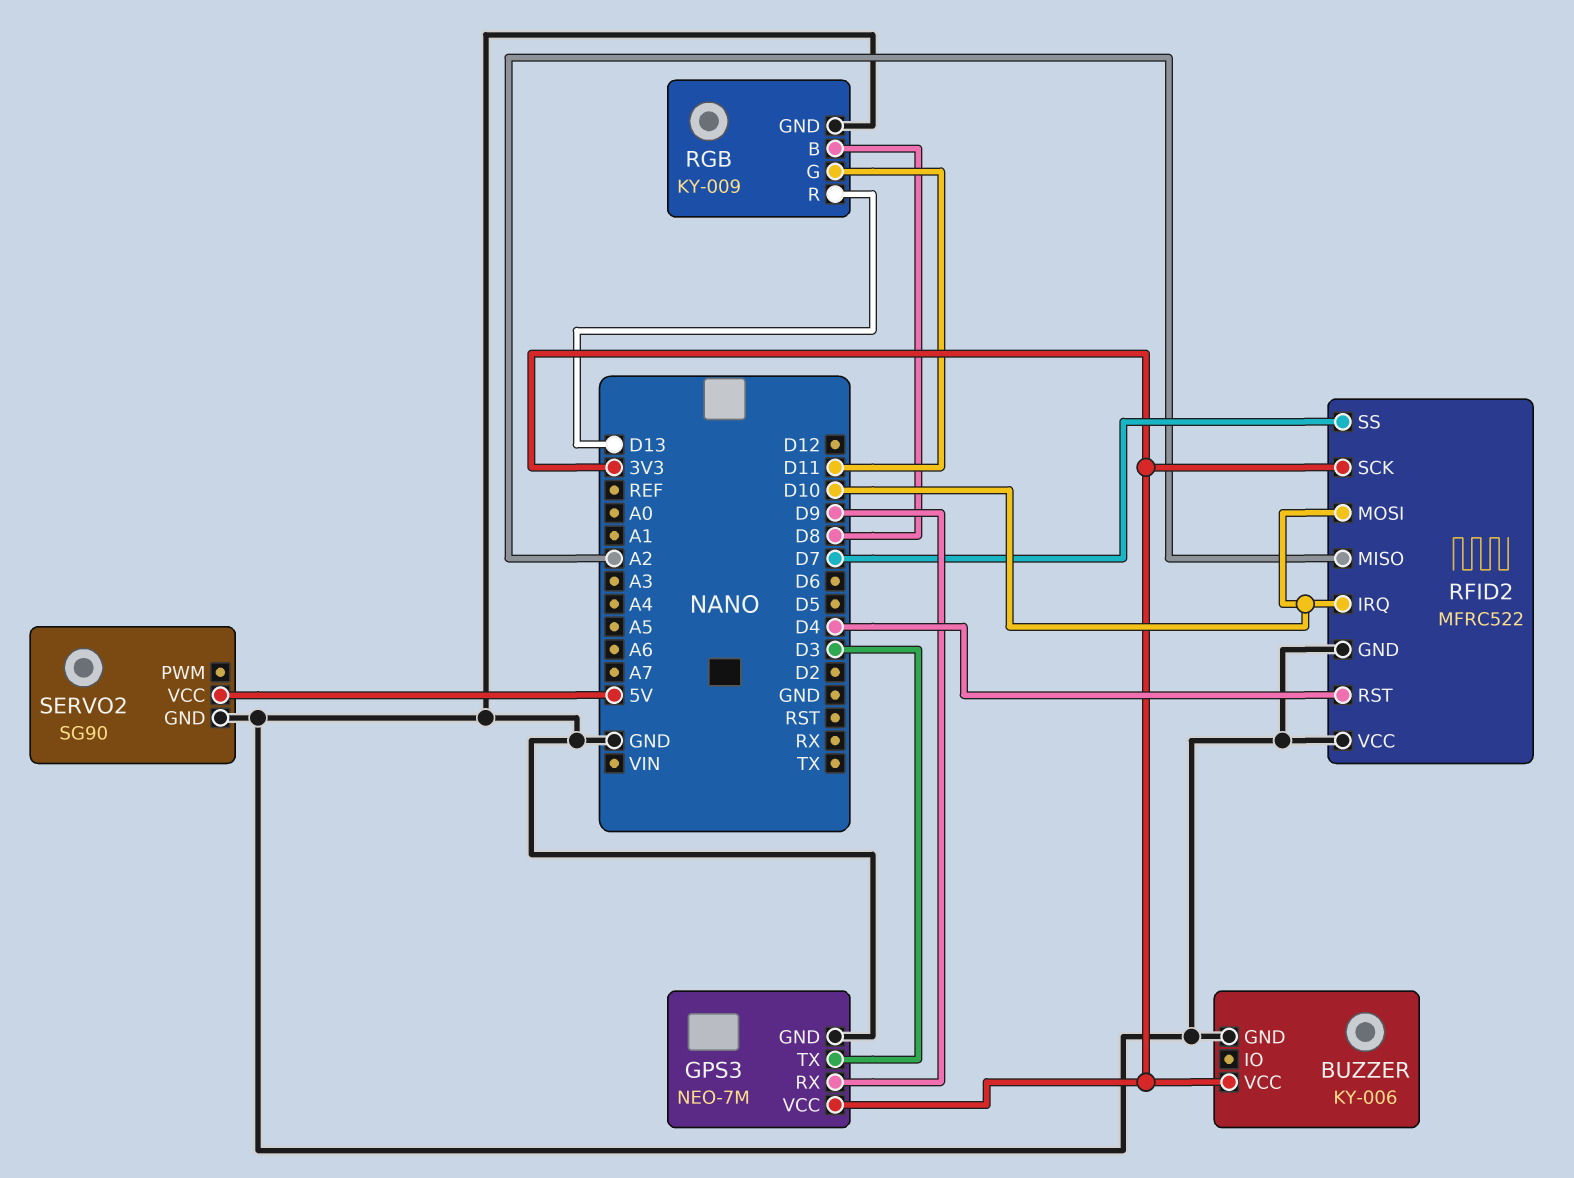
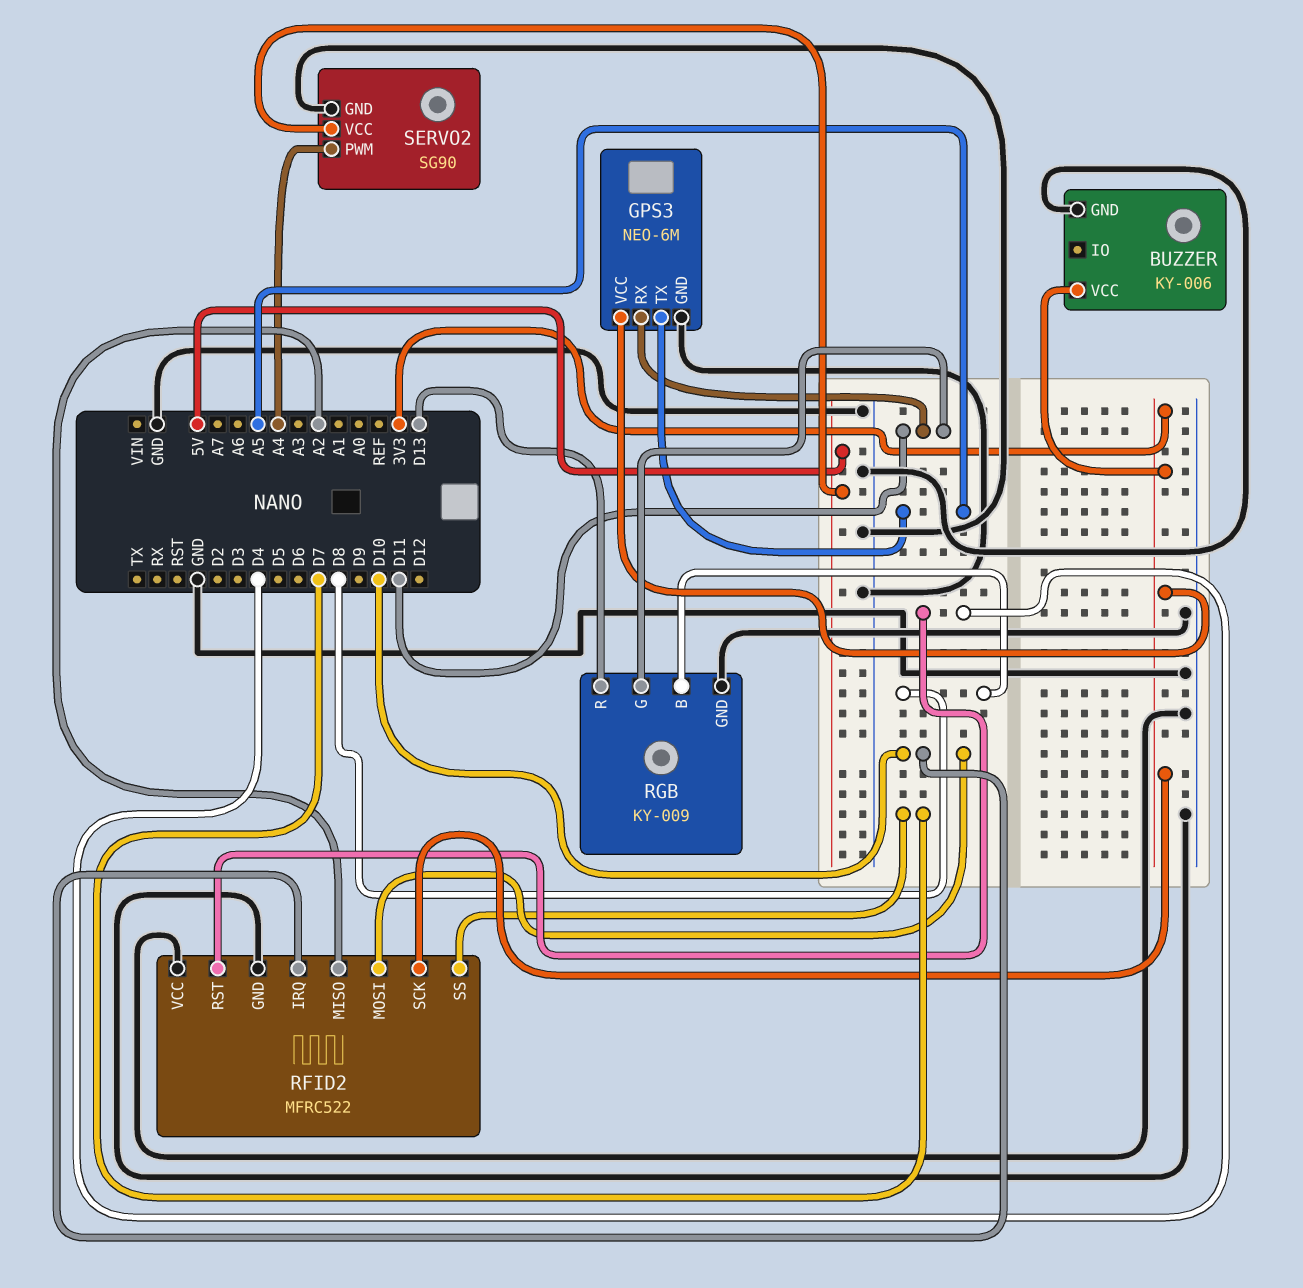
GPS3: NEO-7M -> NEO-6M
GPS3 pin RX: D9 -> D11
GPS3 pin TX: D3 -> A5
SERVO2 pin PWM: none -> A4

